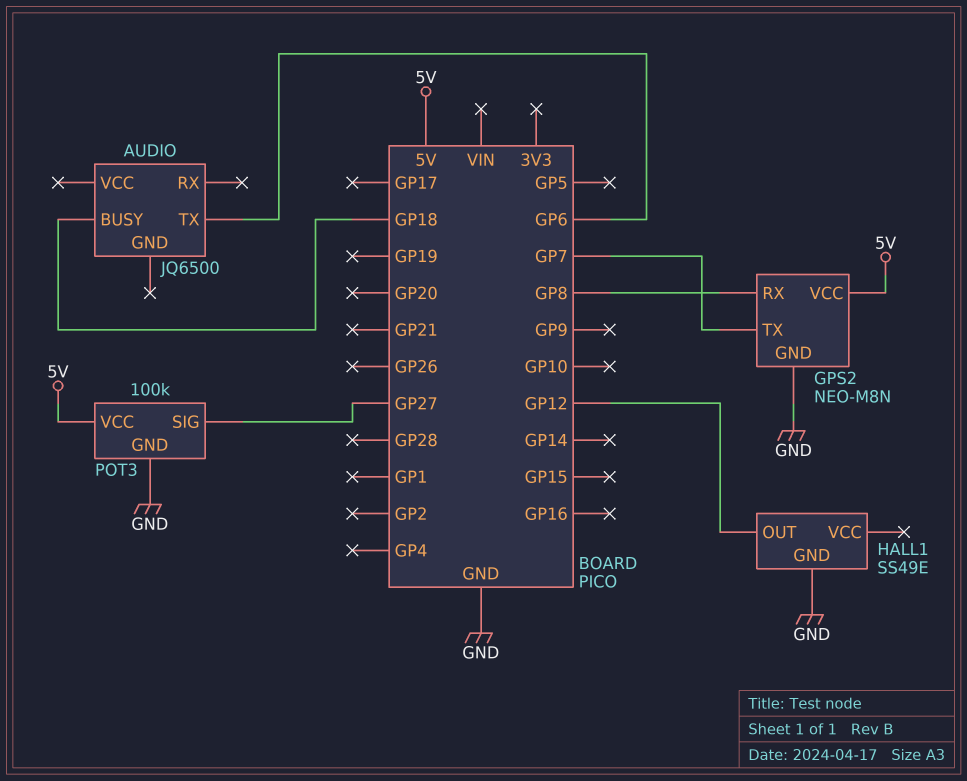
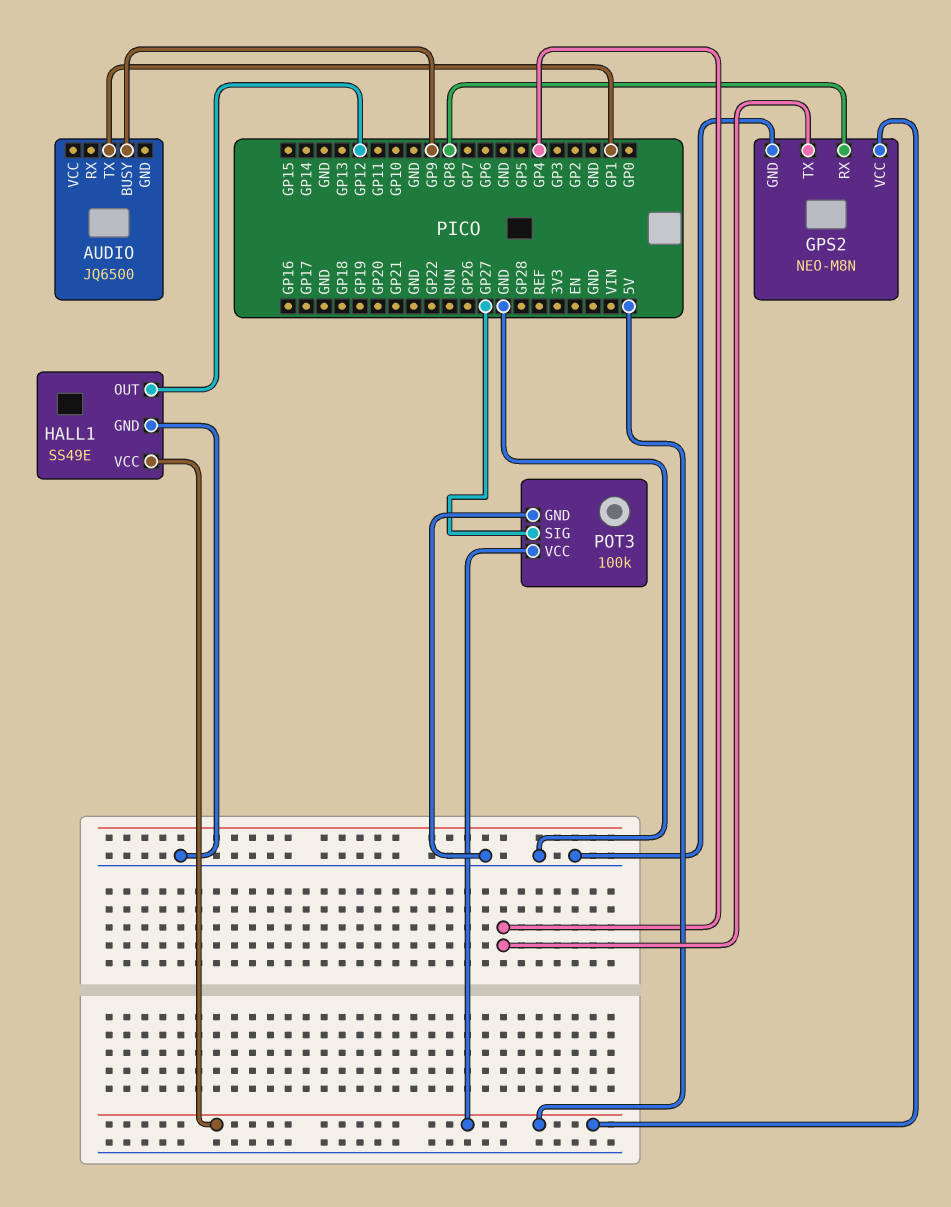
AUDIO pin BUSY: GP18 -> GP9
AUDIO pin TX: GP6 -> GP1
GPS2 pin TX: GP7 -> GP4
HALL1 pin VCC: none -> 5V

